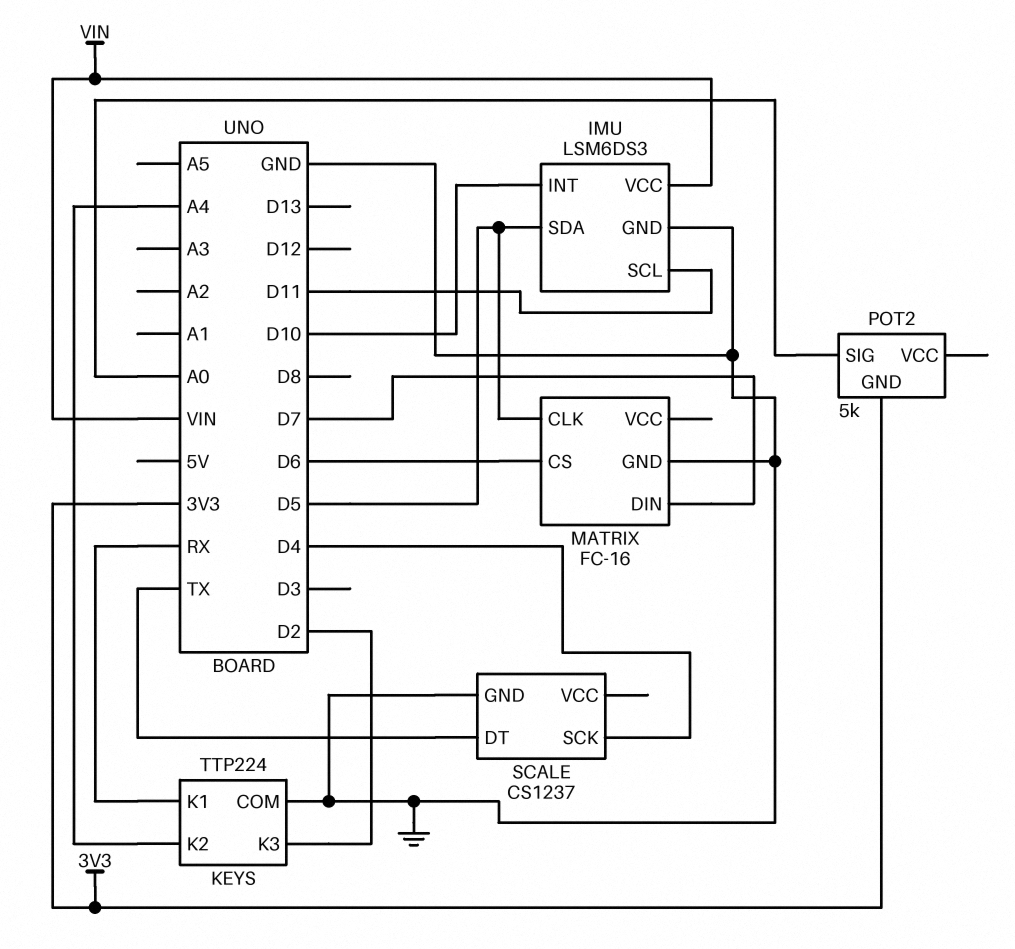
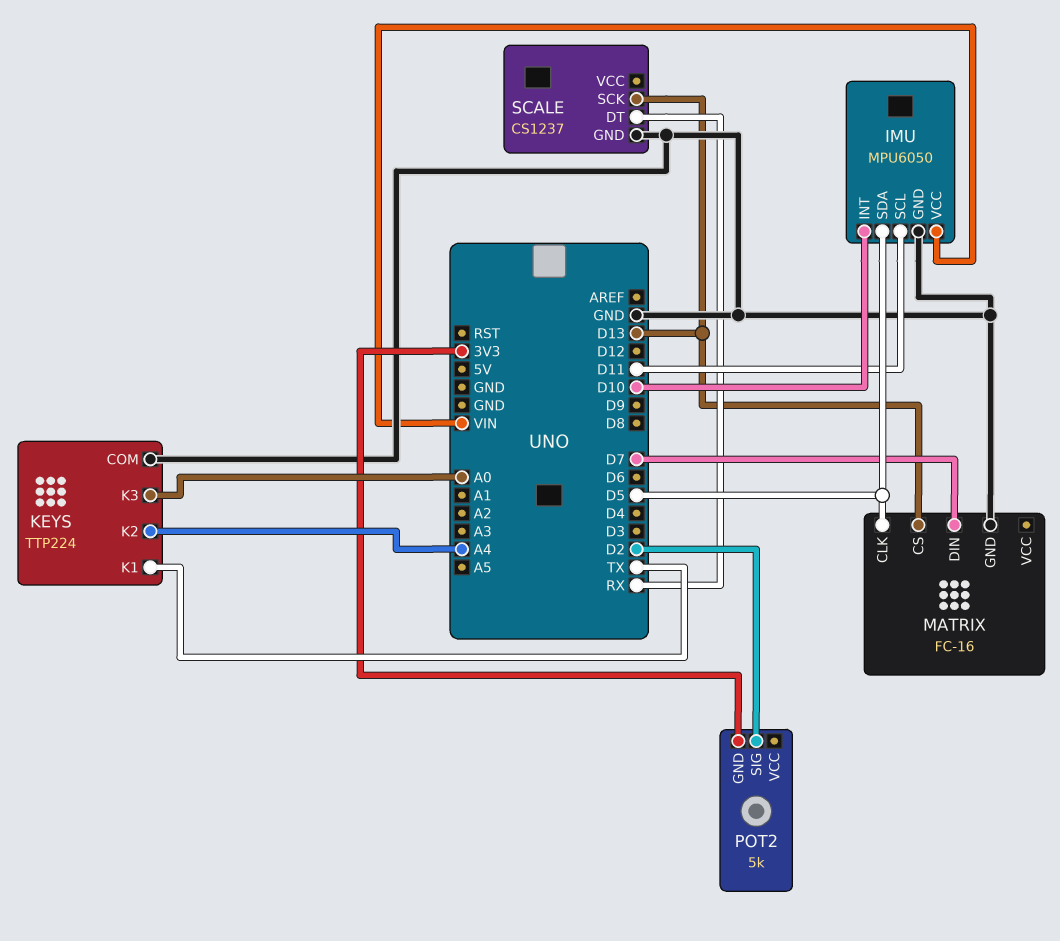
IMU: LSM6DS3 -> MPU6050
KEYS pin K1: RX -> TX
KEYS pin K3: D2 -> A0
MATRIX pin CS: D6 -> D13
POT2 pin SIG: A0 -> D2
SCALE pin DT: TX -> RX
SCALE pin SCK: D4 -> D13

